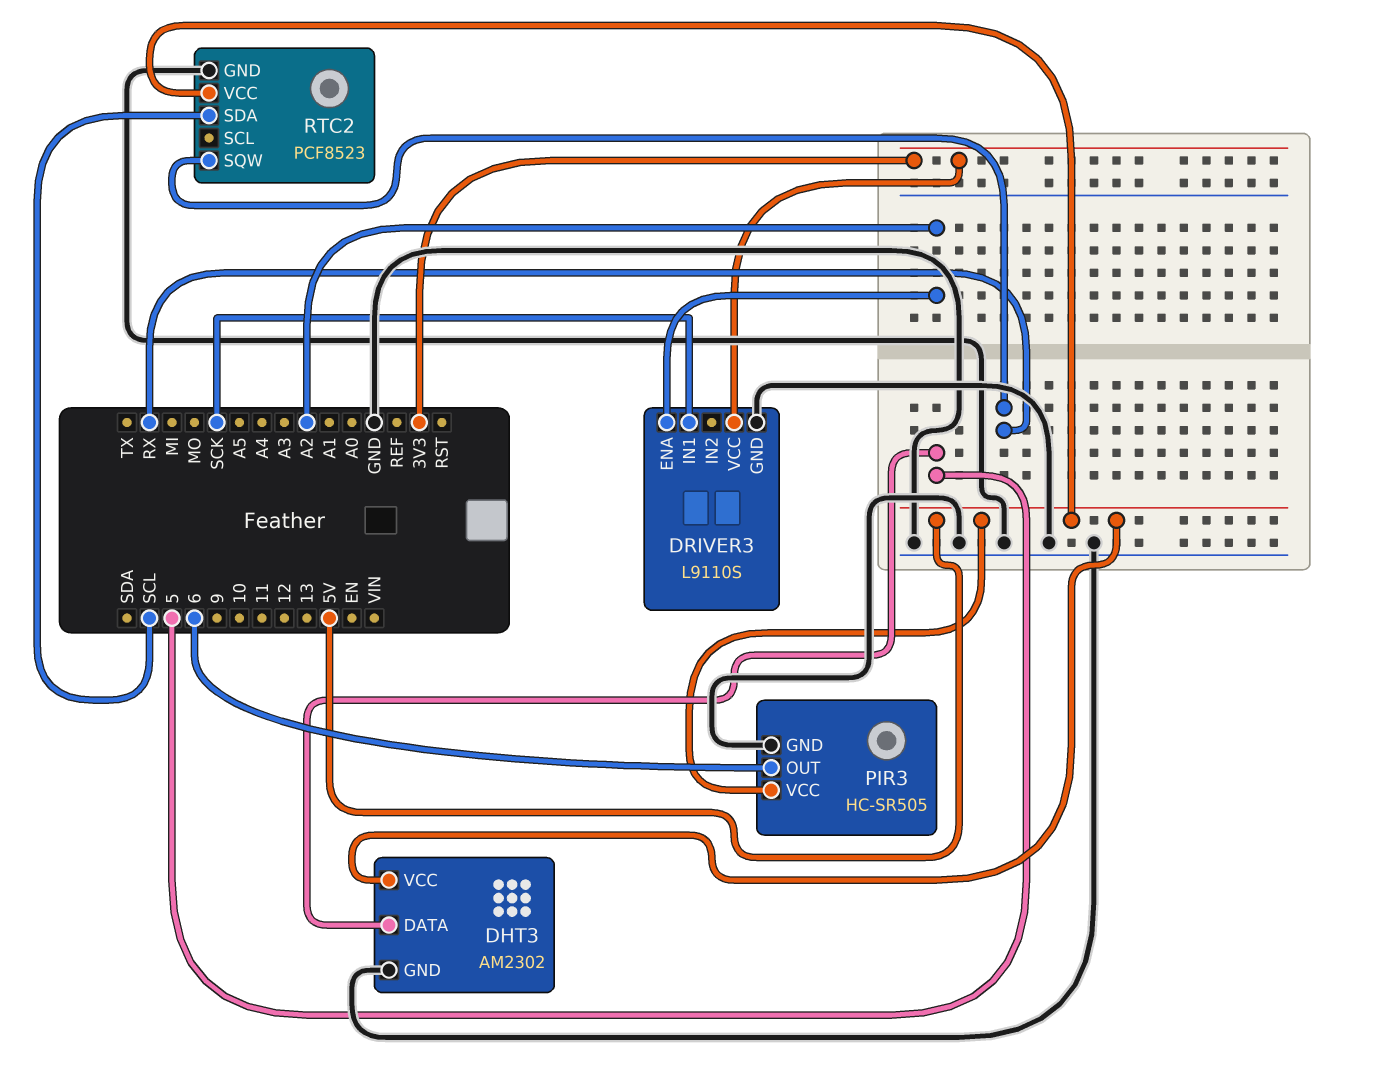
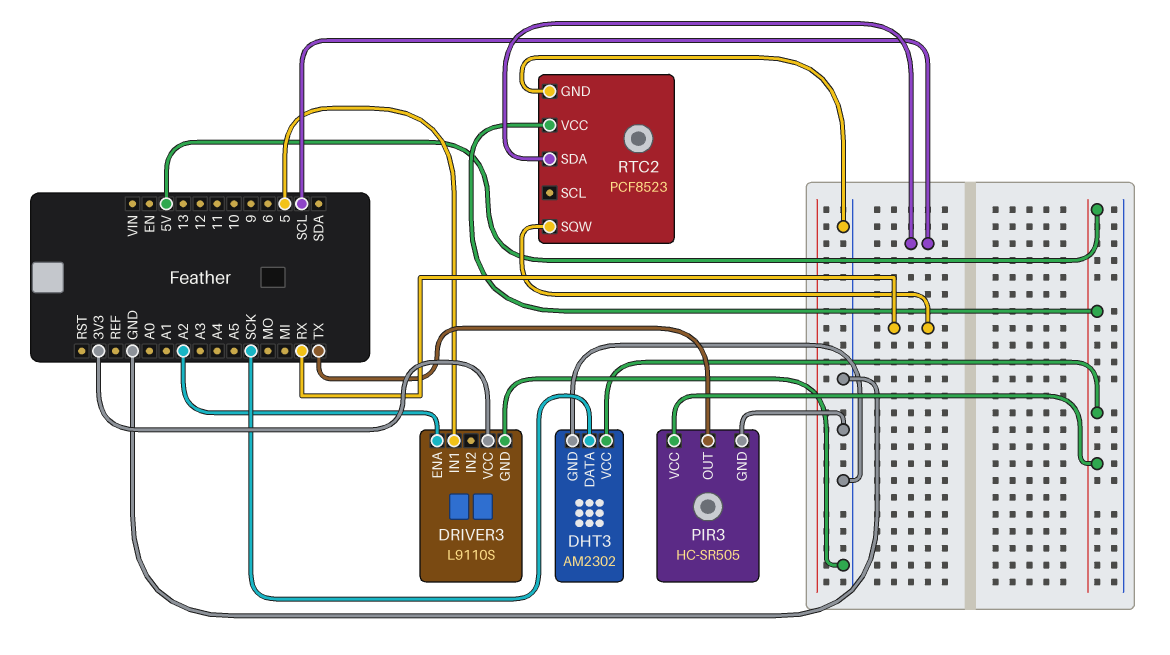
DHT3 pin DATA: 5 -> SCK
DRIVER3 pin IN1: SCK -> 5
PIR3 pin OUT: 6 -> TX

